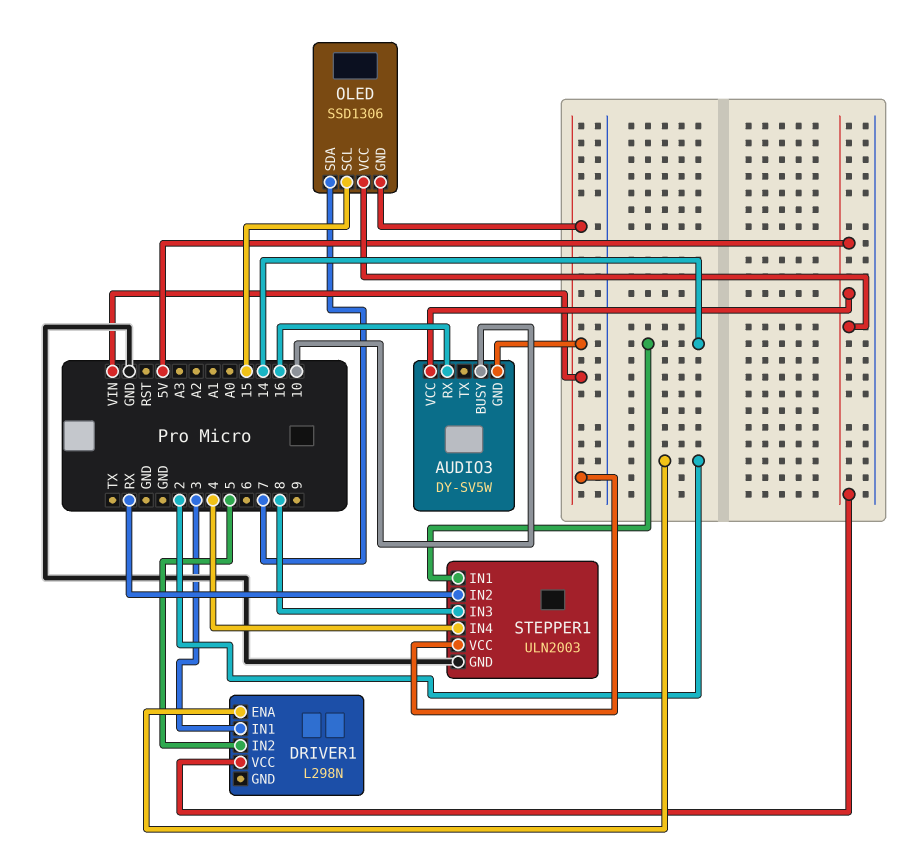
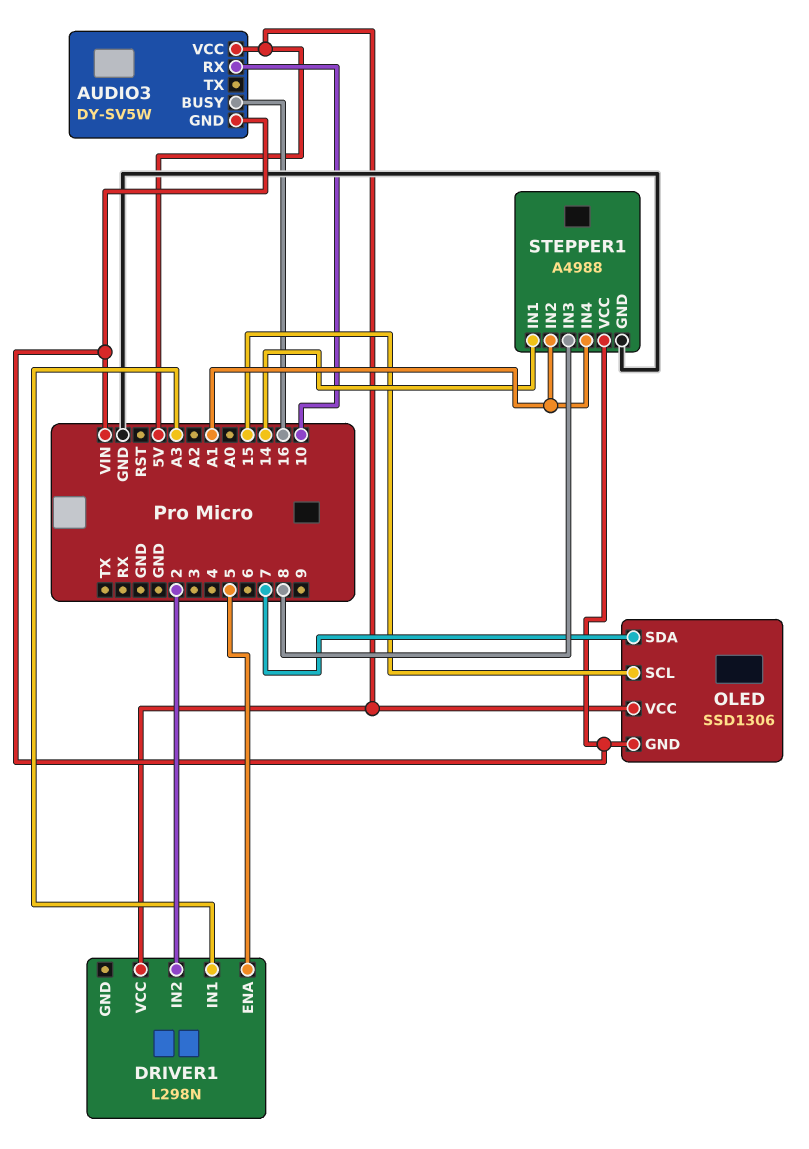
AUDIO3 pin BUSY: 10 -> 16
AUDIO3 pin RX: 16 -> 10
DRIVER1 pin ENA: 2 -> 5
DRIVER1 pin IN1: 3 -> A3
DRIVER1 pin IN2: 5 -> 2
STEPPER1: ULN2003 -> A4988
STEPPER1 pin IN2: RX -> A1
STEPPER1 pin IN4: 4 -> A1

